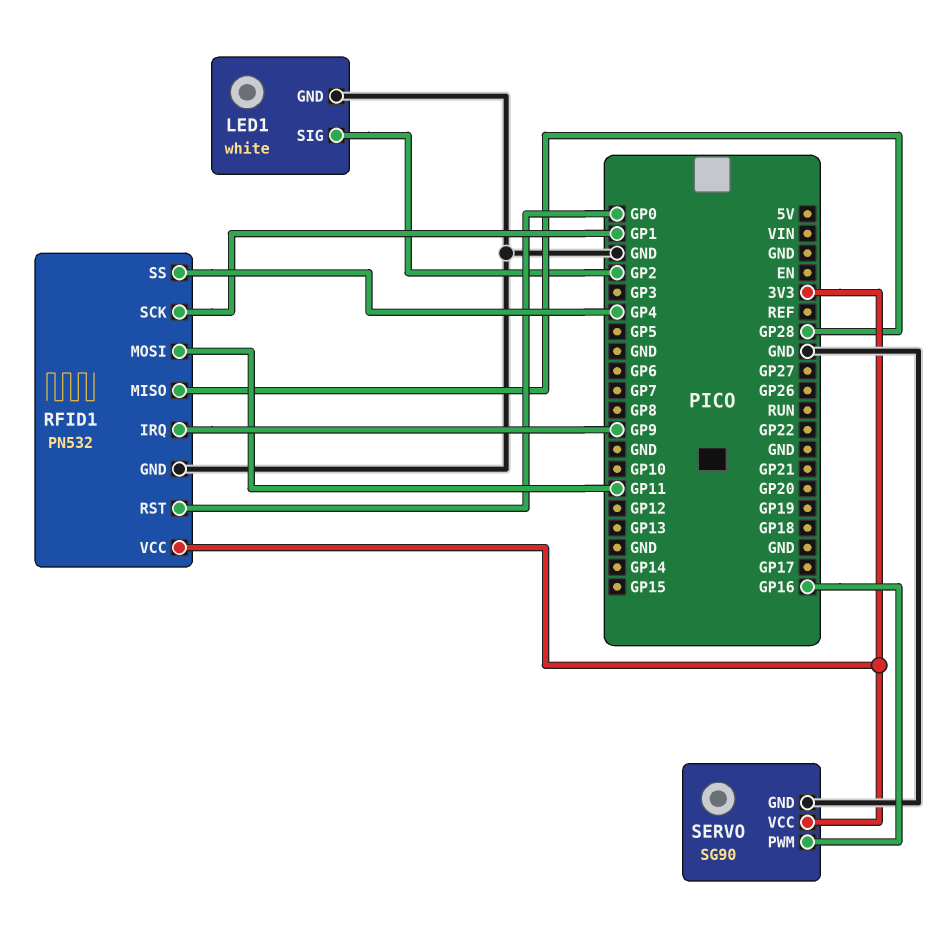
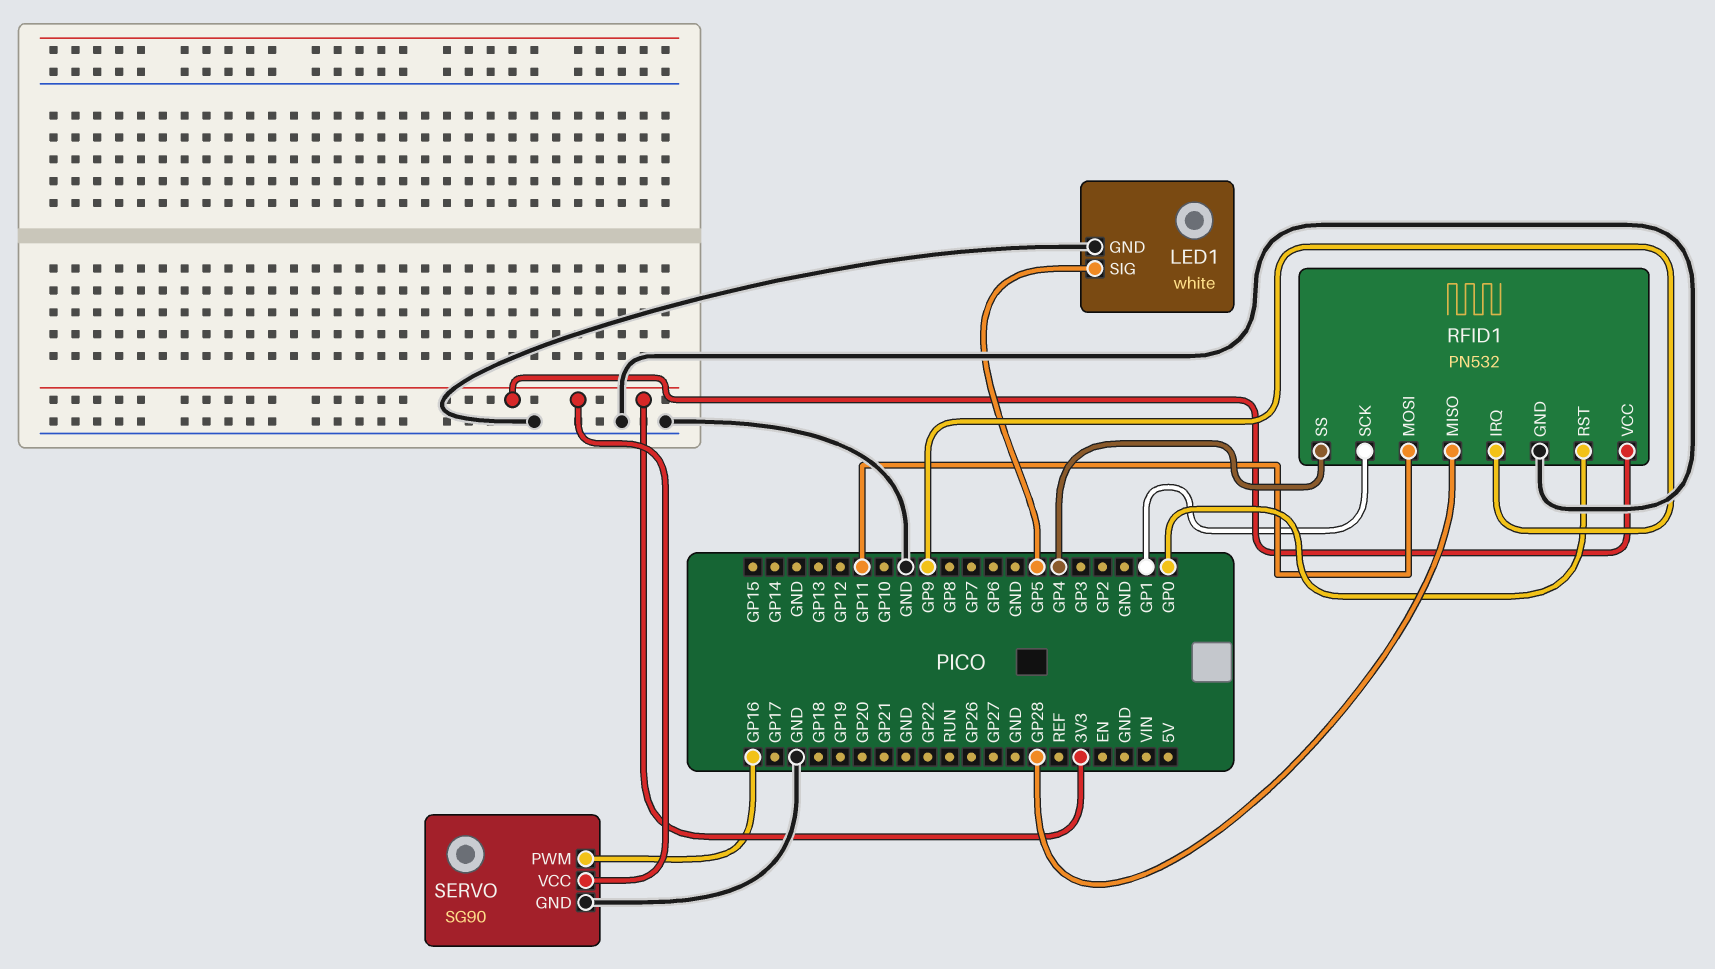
LED1 pin SIG: GP2 -> GP5

